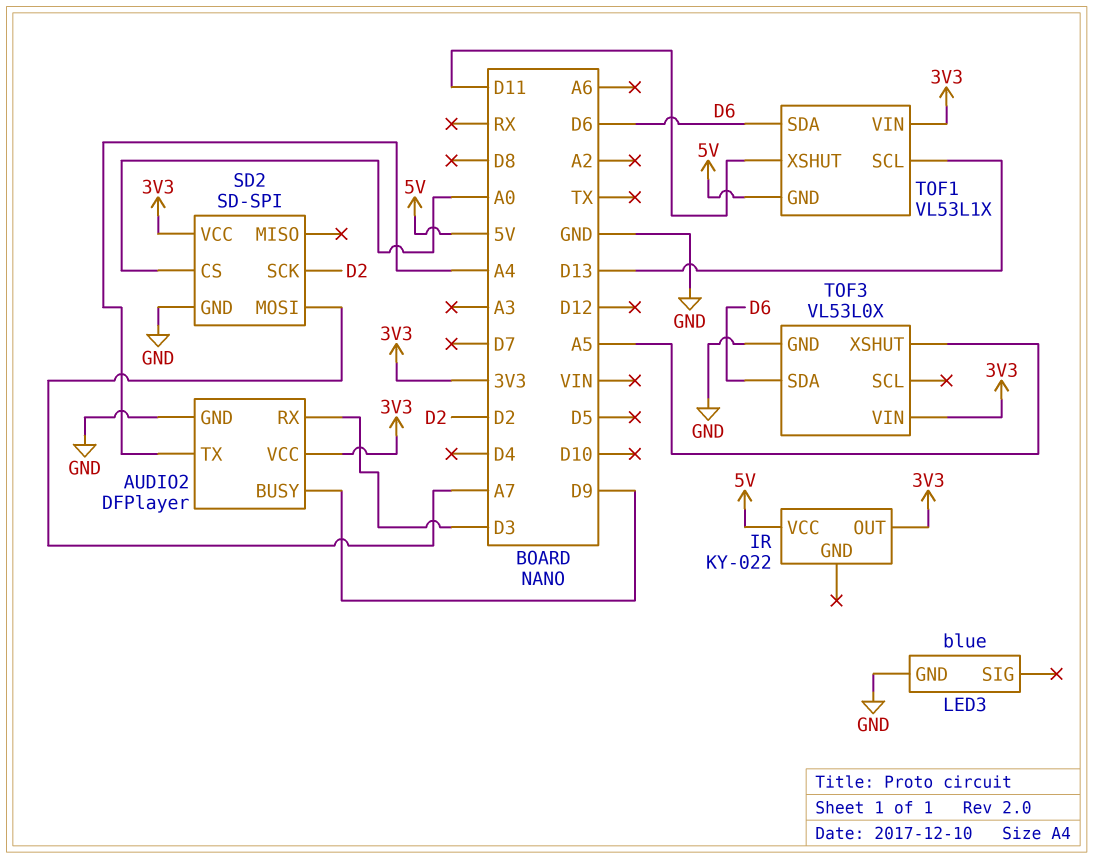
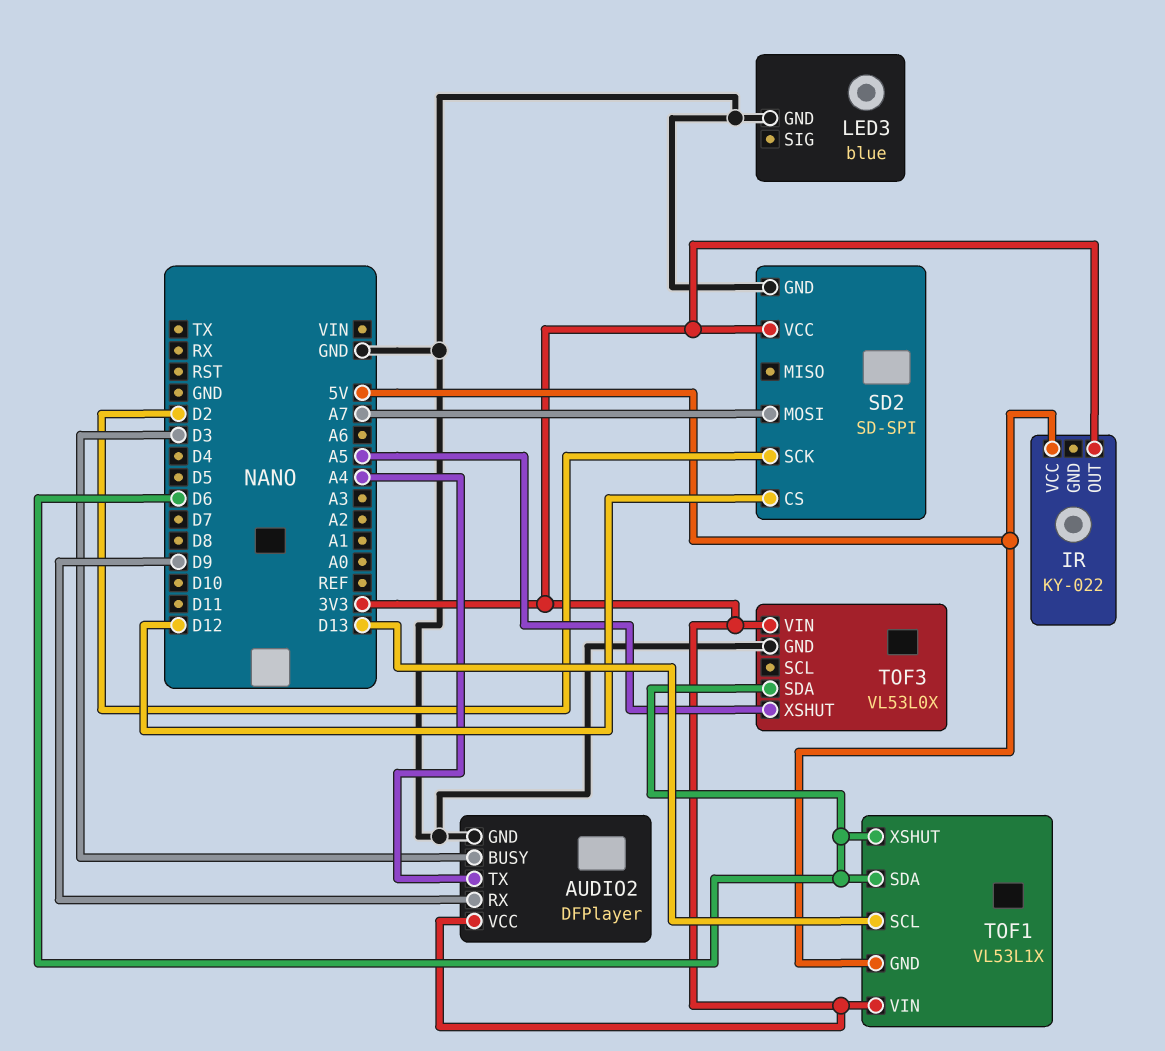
AUDIO2 pin BUSY: D9 -> D3
AUDIO2 pin RX: D3 -> D9
SD2 pin CS: A0 -> D12
TOF1 pin XSHUT: D11 -> D6

